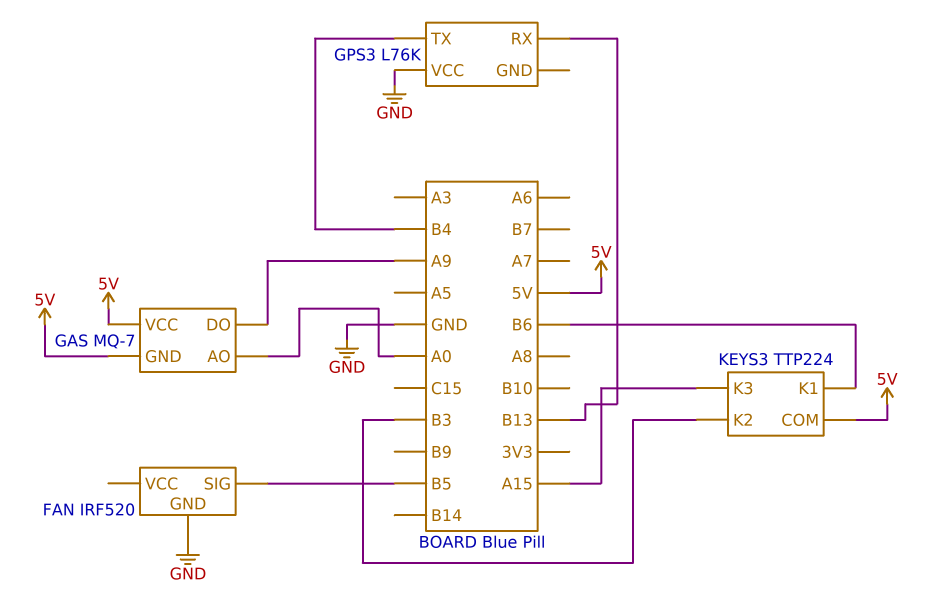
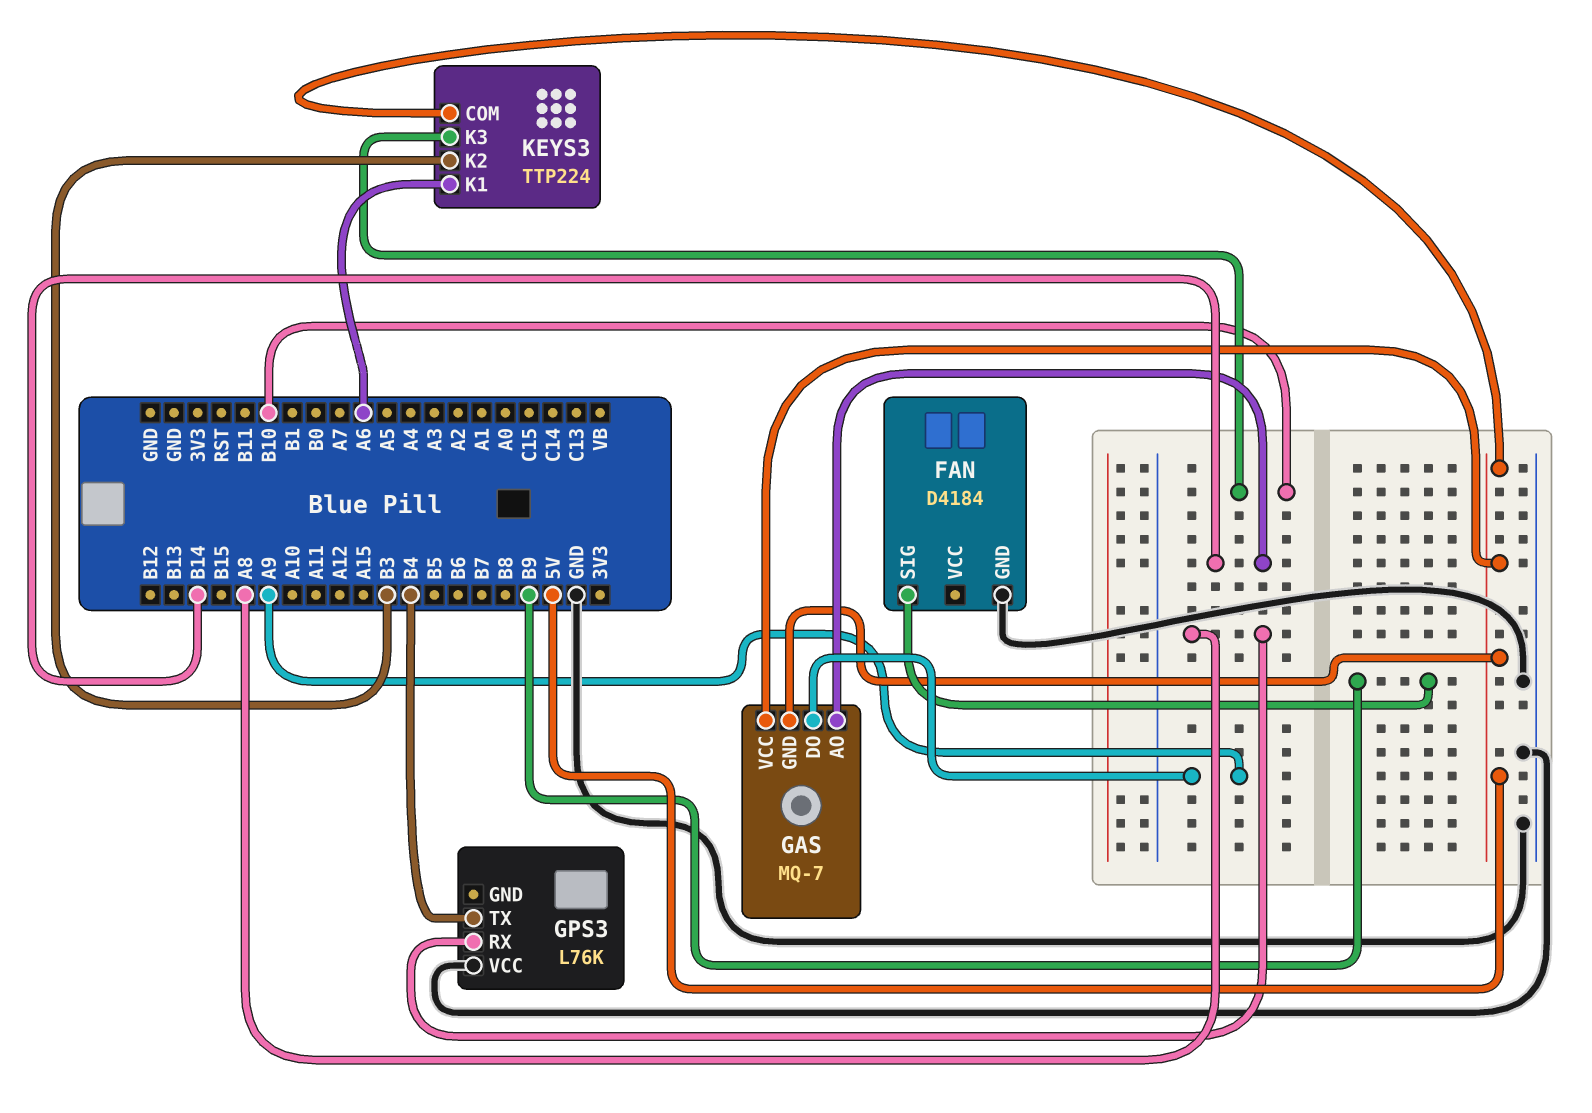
FAN: IRF520 -> D4184
FAN pin SIG: B5 -> B9
GAS pin AO: A0 -> B14
GPS3 pin RX: B13 -> A8
KEYS3 pin K1: B6 -> A6
KEYS3 pin K3: A15 -> B10

